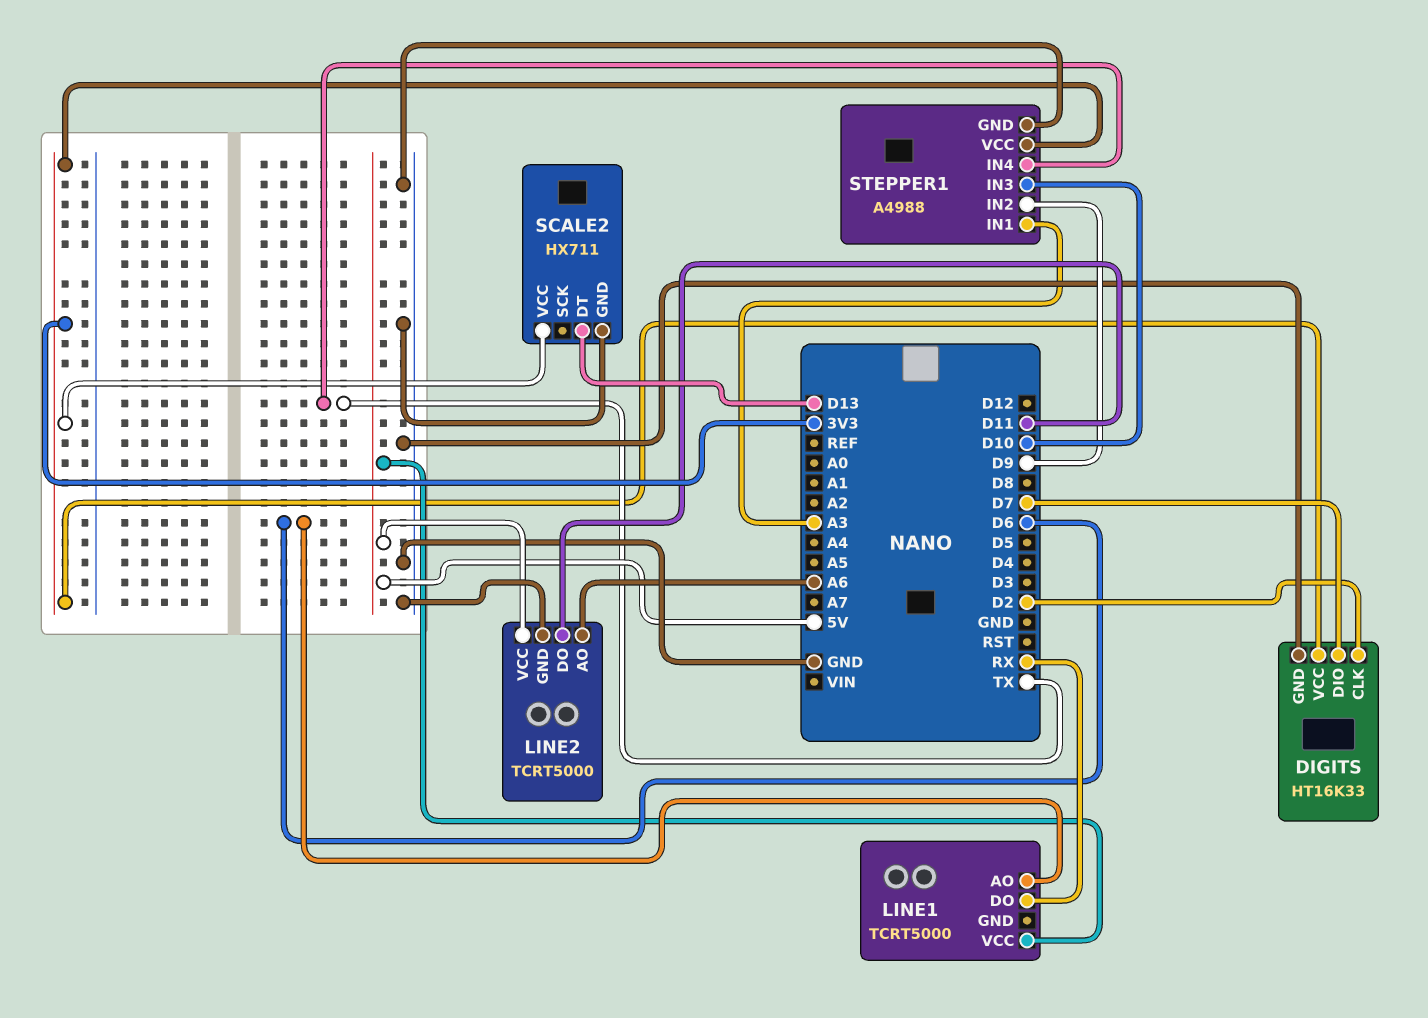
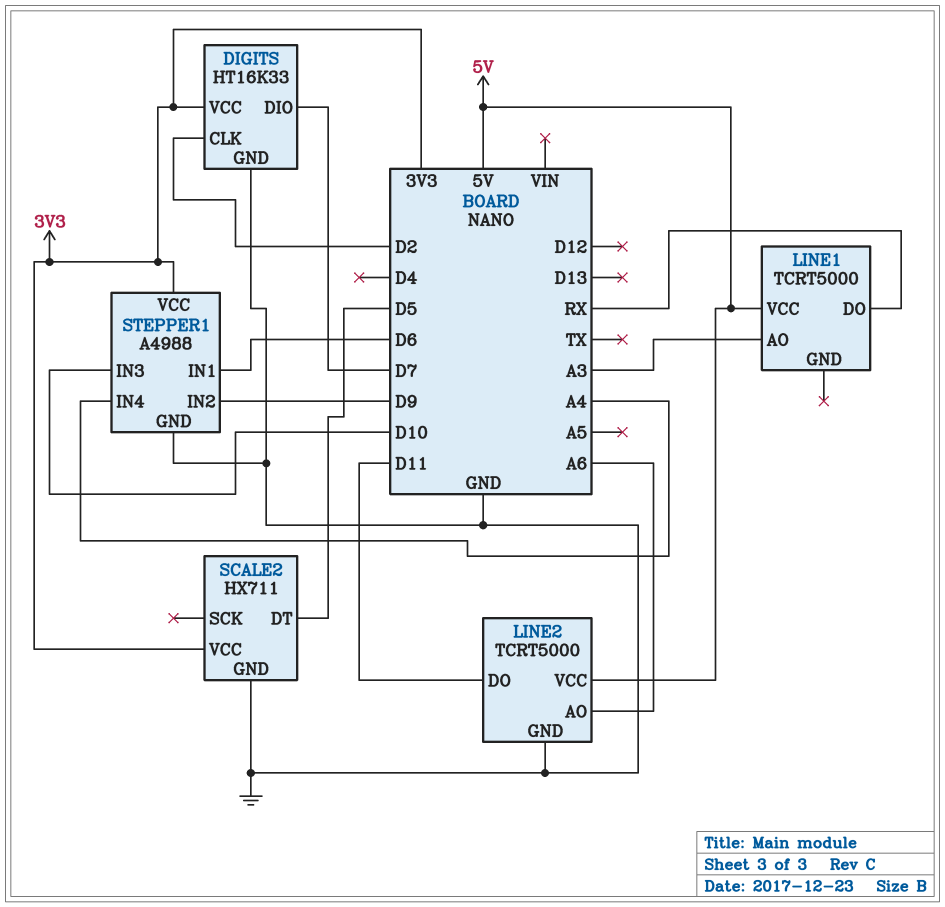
LINE1 pin AO: D6 -> A3
SCALE2 pin DT: D13 -> D5
STEPPER1 pin IN1: A3 -> D6
STEPPER1 pin IN4: TX -> A4

